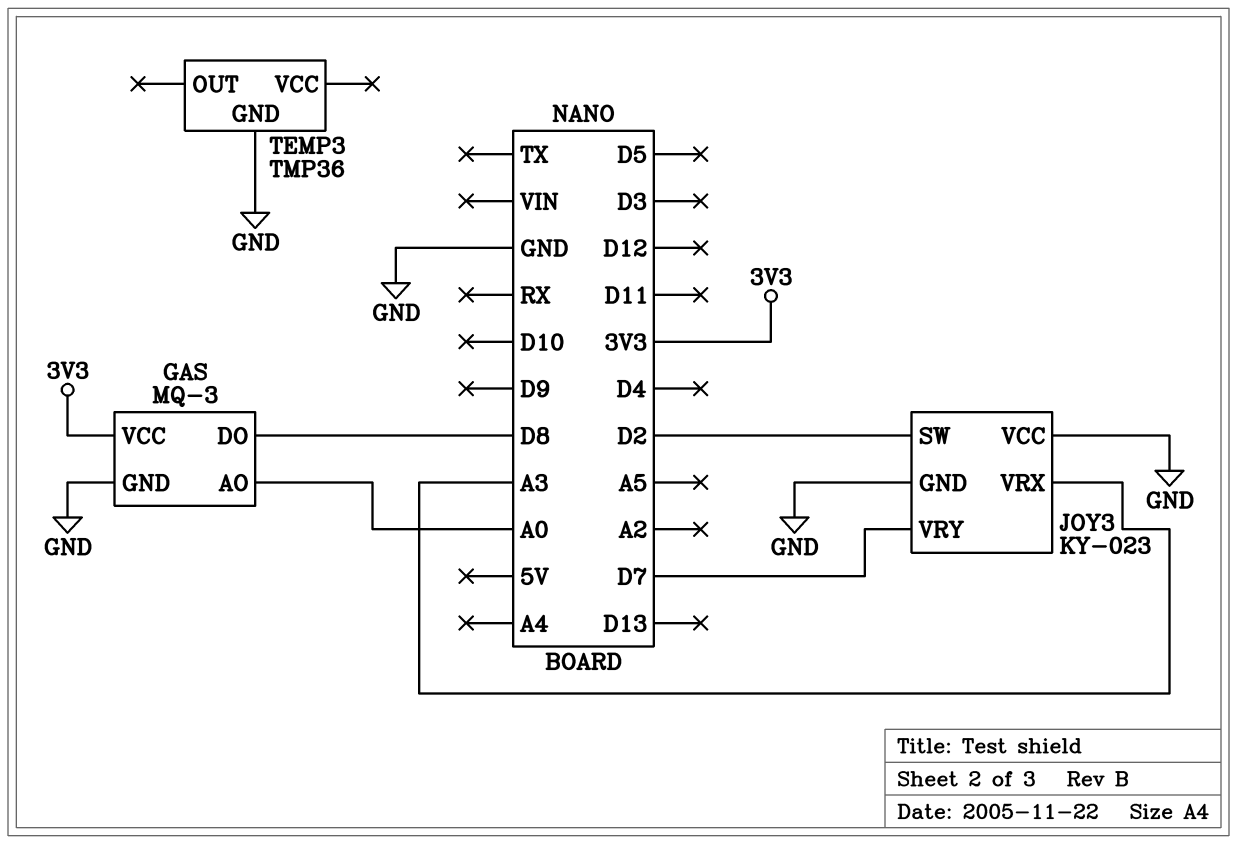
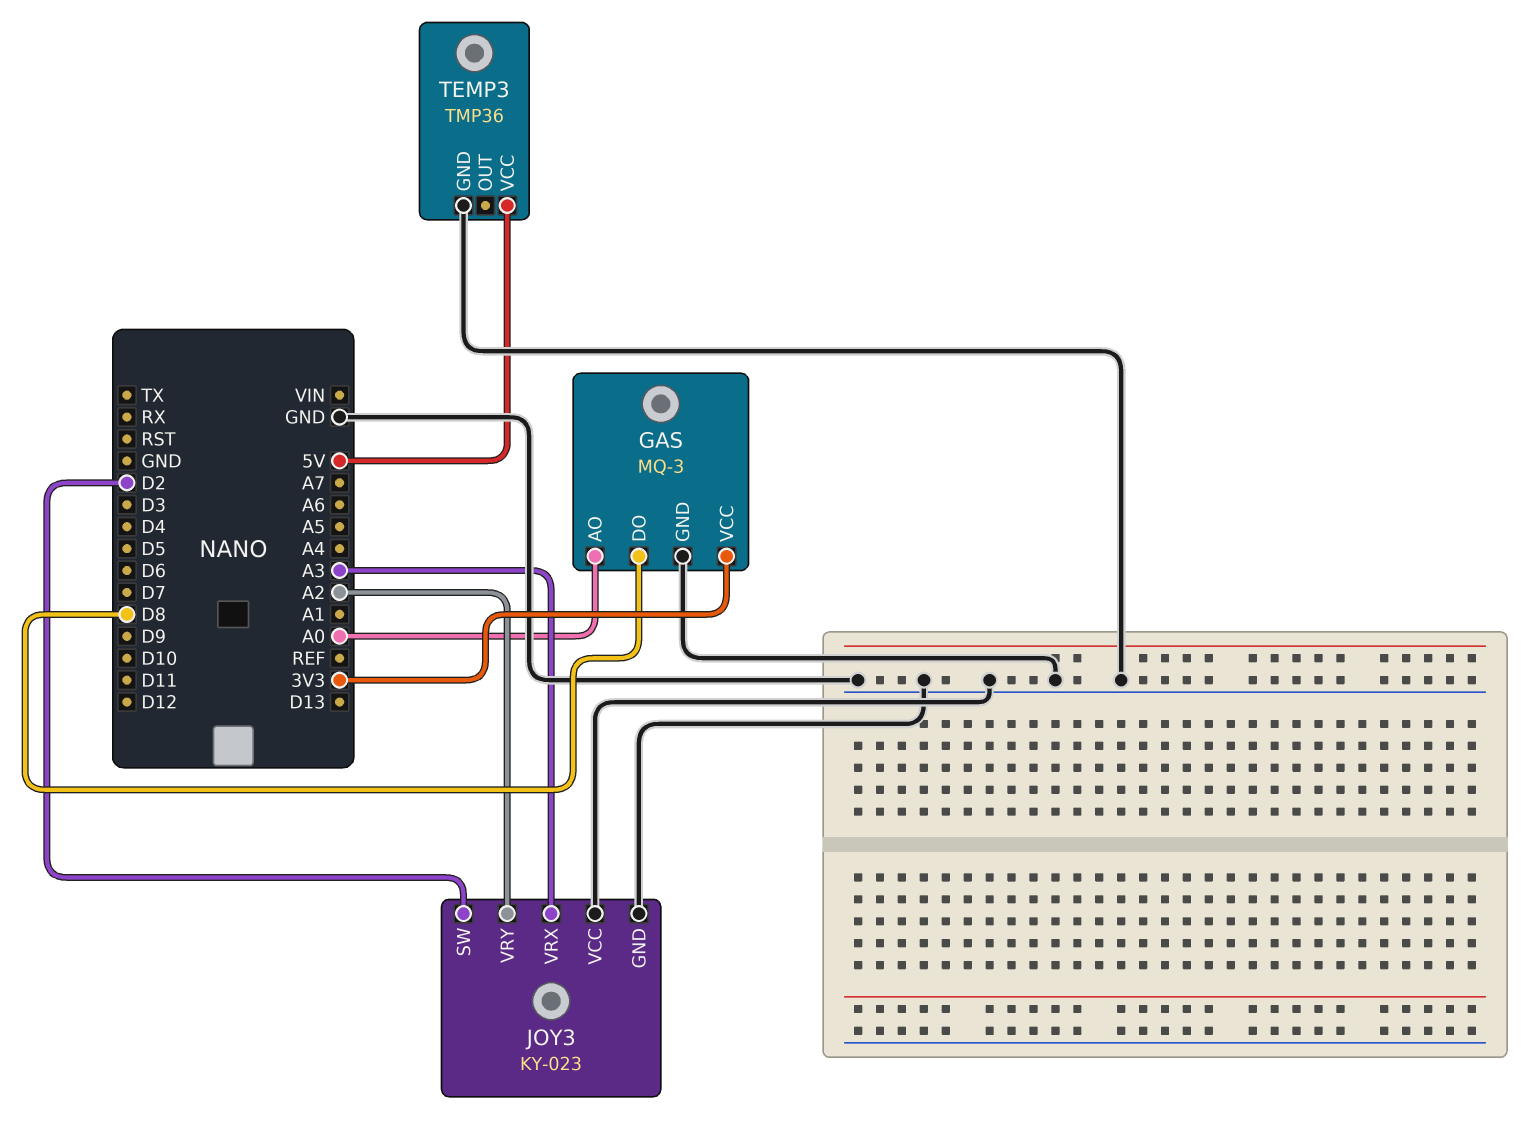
JOY3 pin VRY: D7 -> A2
TEMP3 pin VCC: none -> 5V

